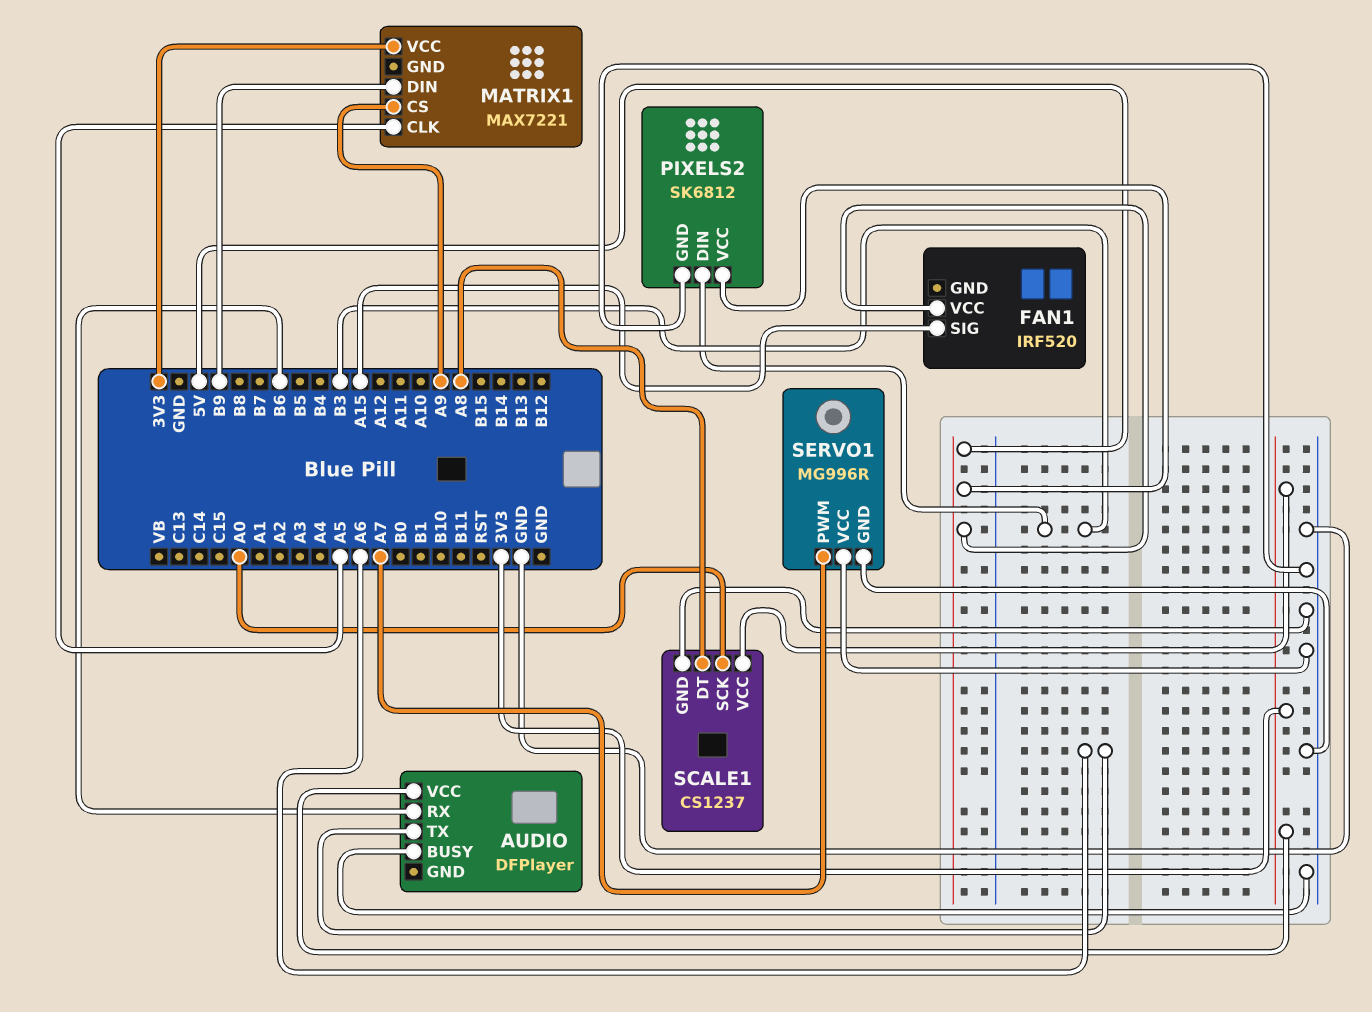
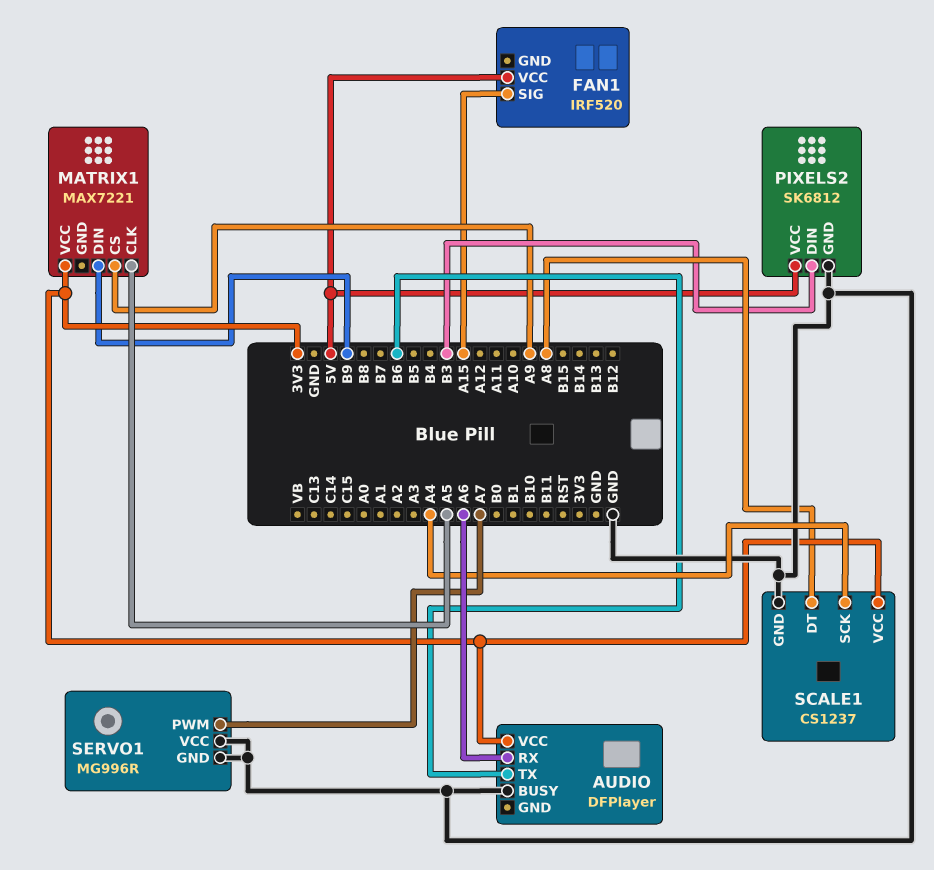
AUDIO pin RX: B6 -> A6
AUDIO pin TX: A6 -> B6
SCALE1 pin SCK: A0 -> A4

